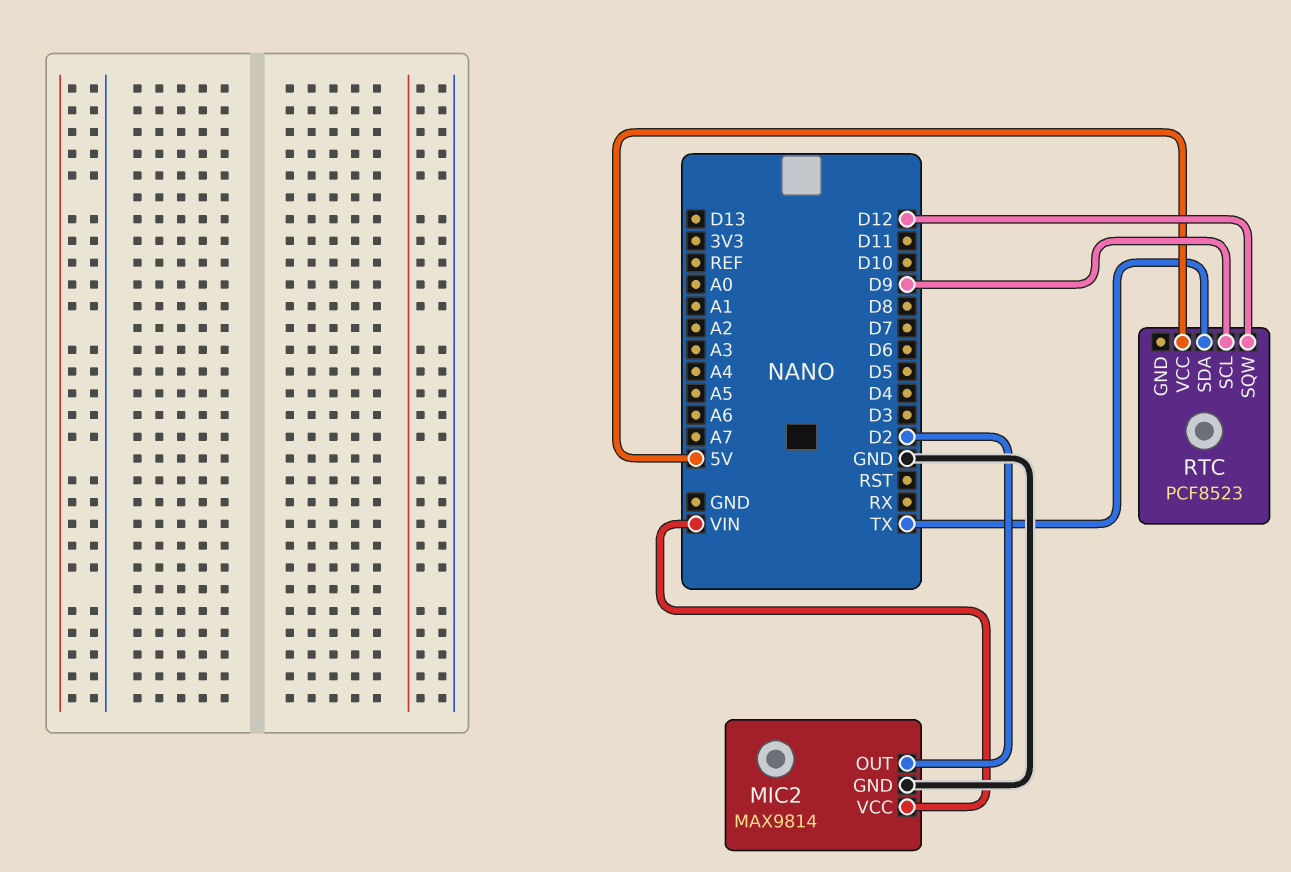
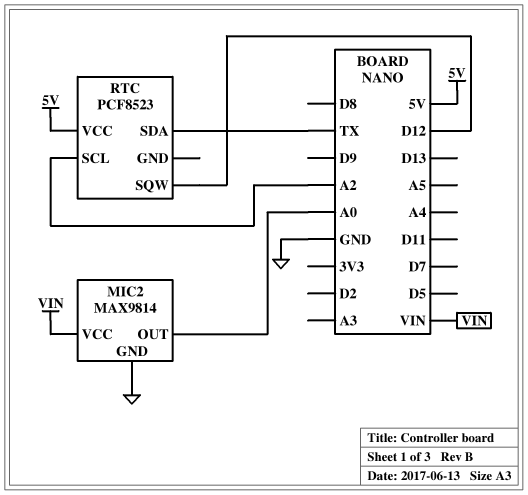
MIC2 pin OUT: D2 -> A0
RTC pin SCL: D9 -> A2

